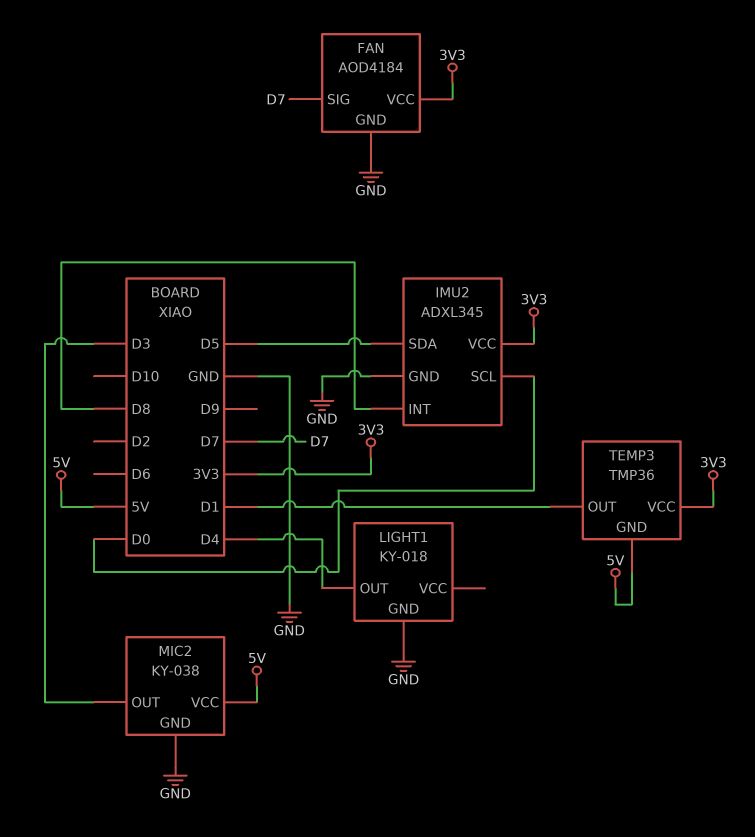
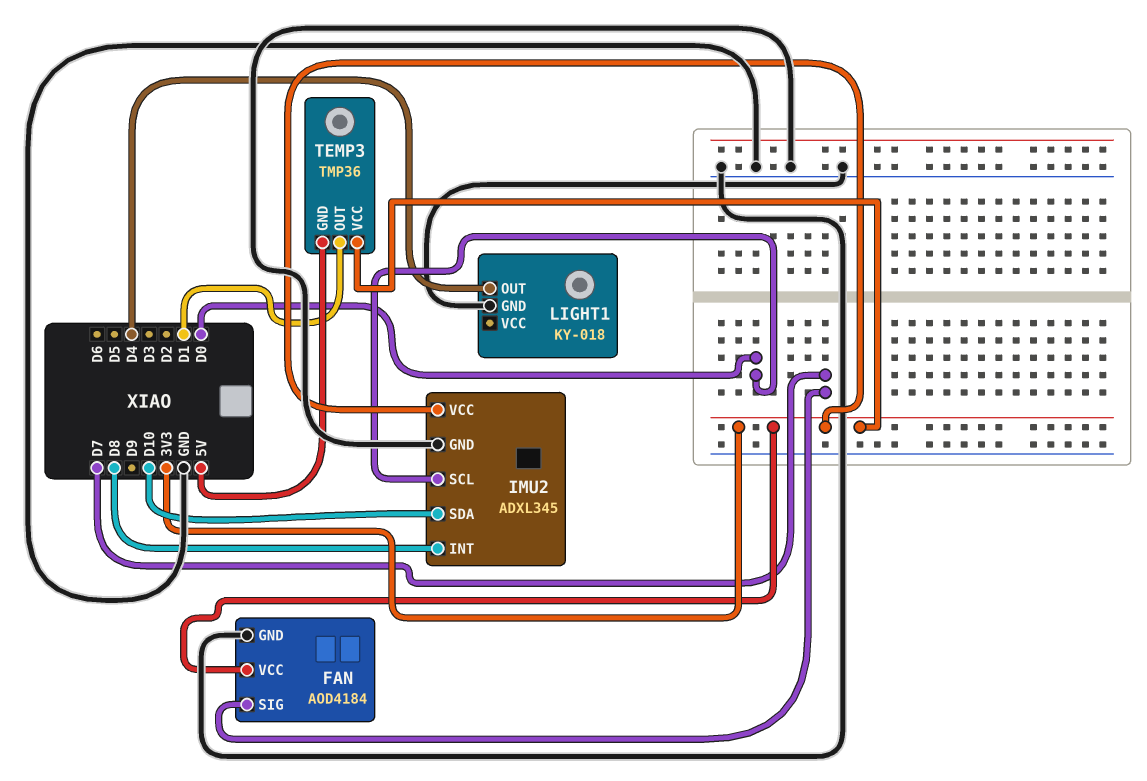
IMU2 pin SDA: D5 -> D10
MIC2: KY-038 -> none
MIC2 pin GND: GND -> none
MIC2 pin OUT: D3 -> none
MIC2 pin VCC: 5V -> none

